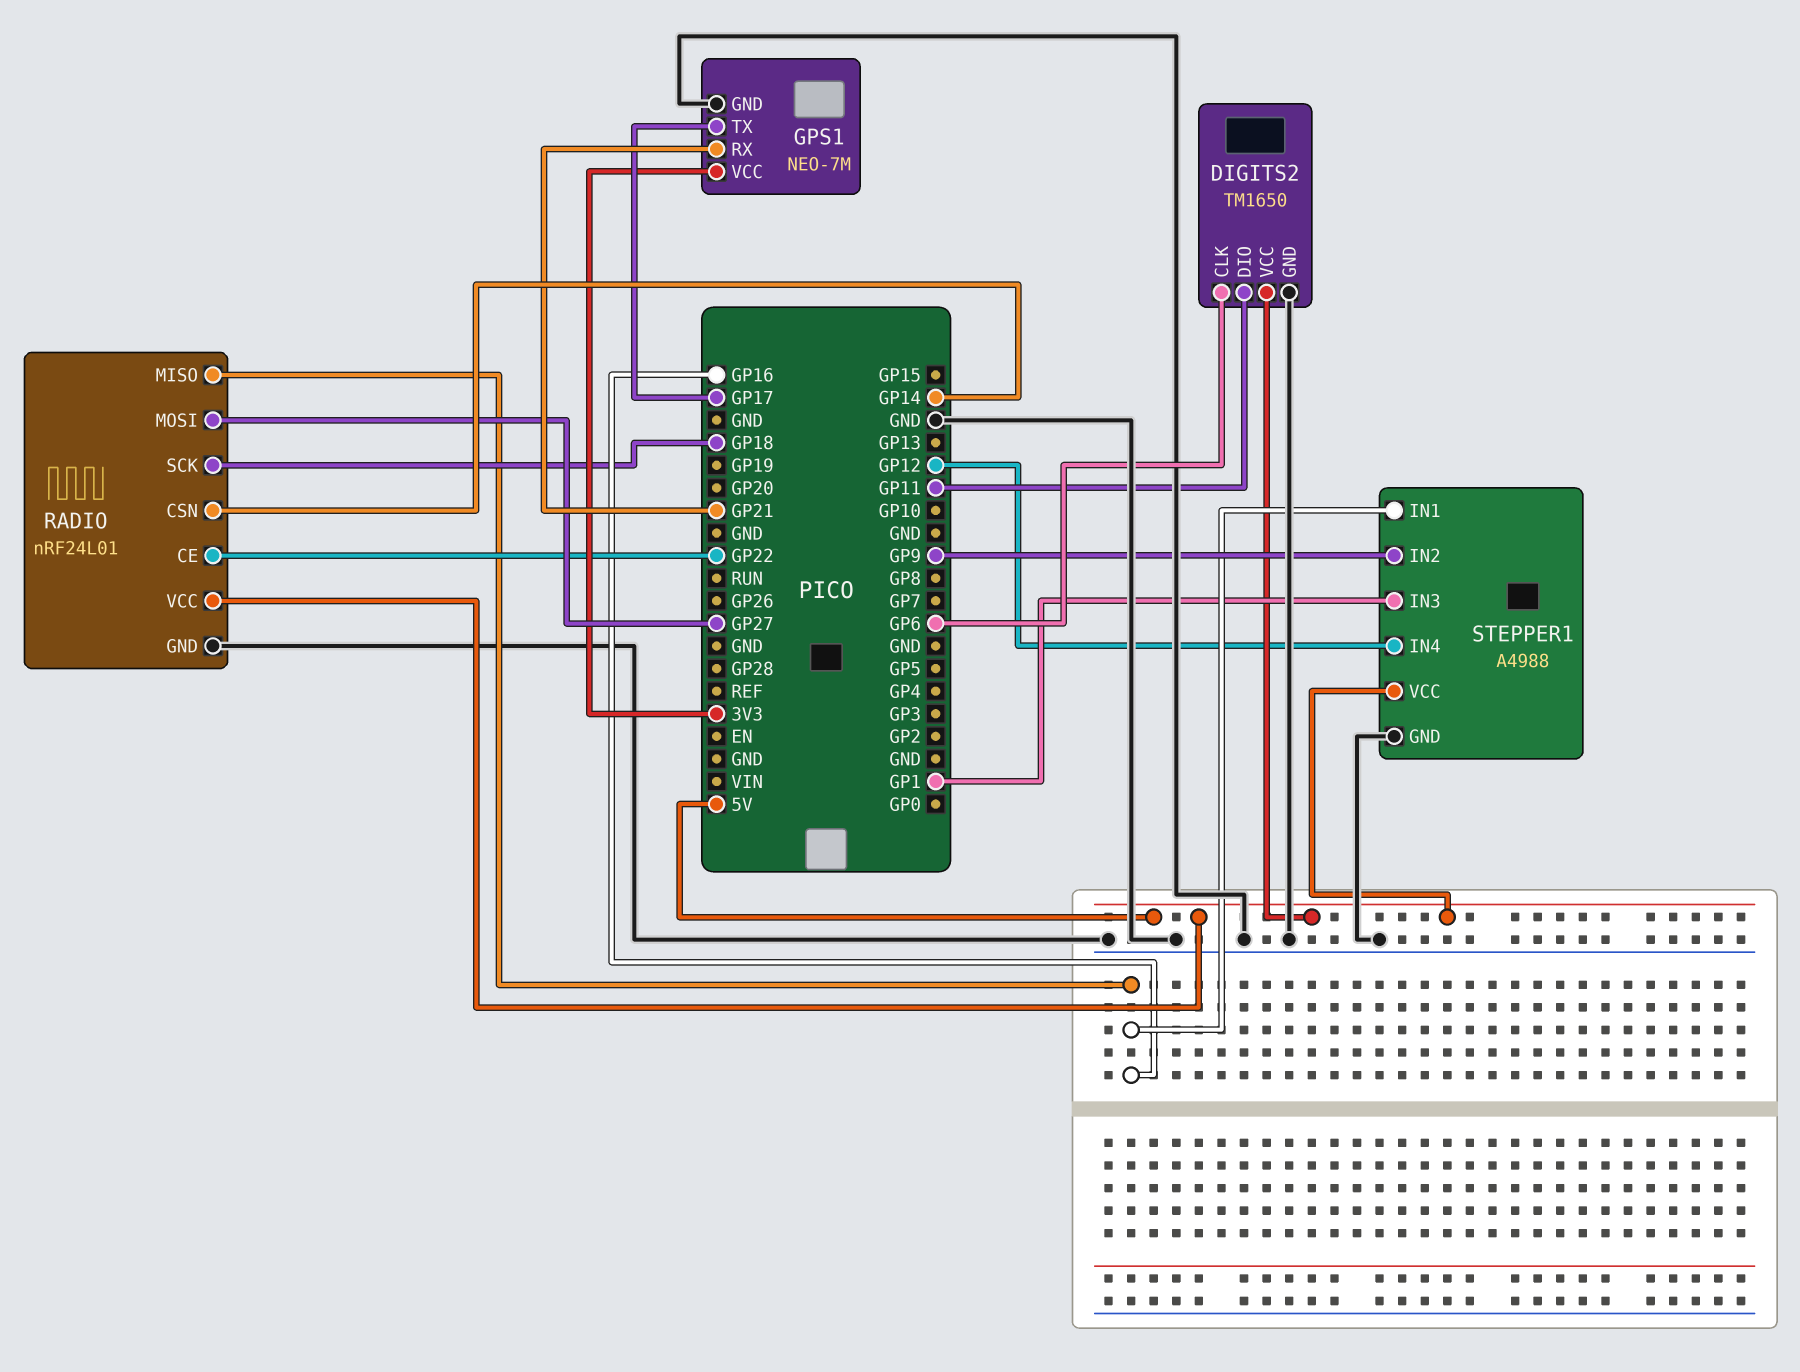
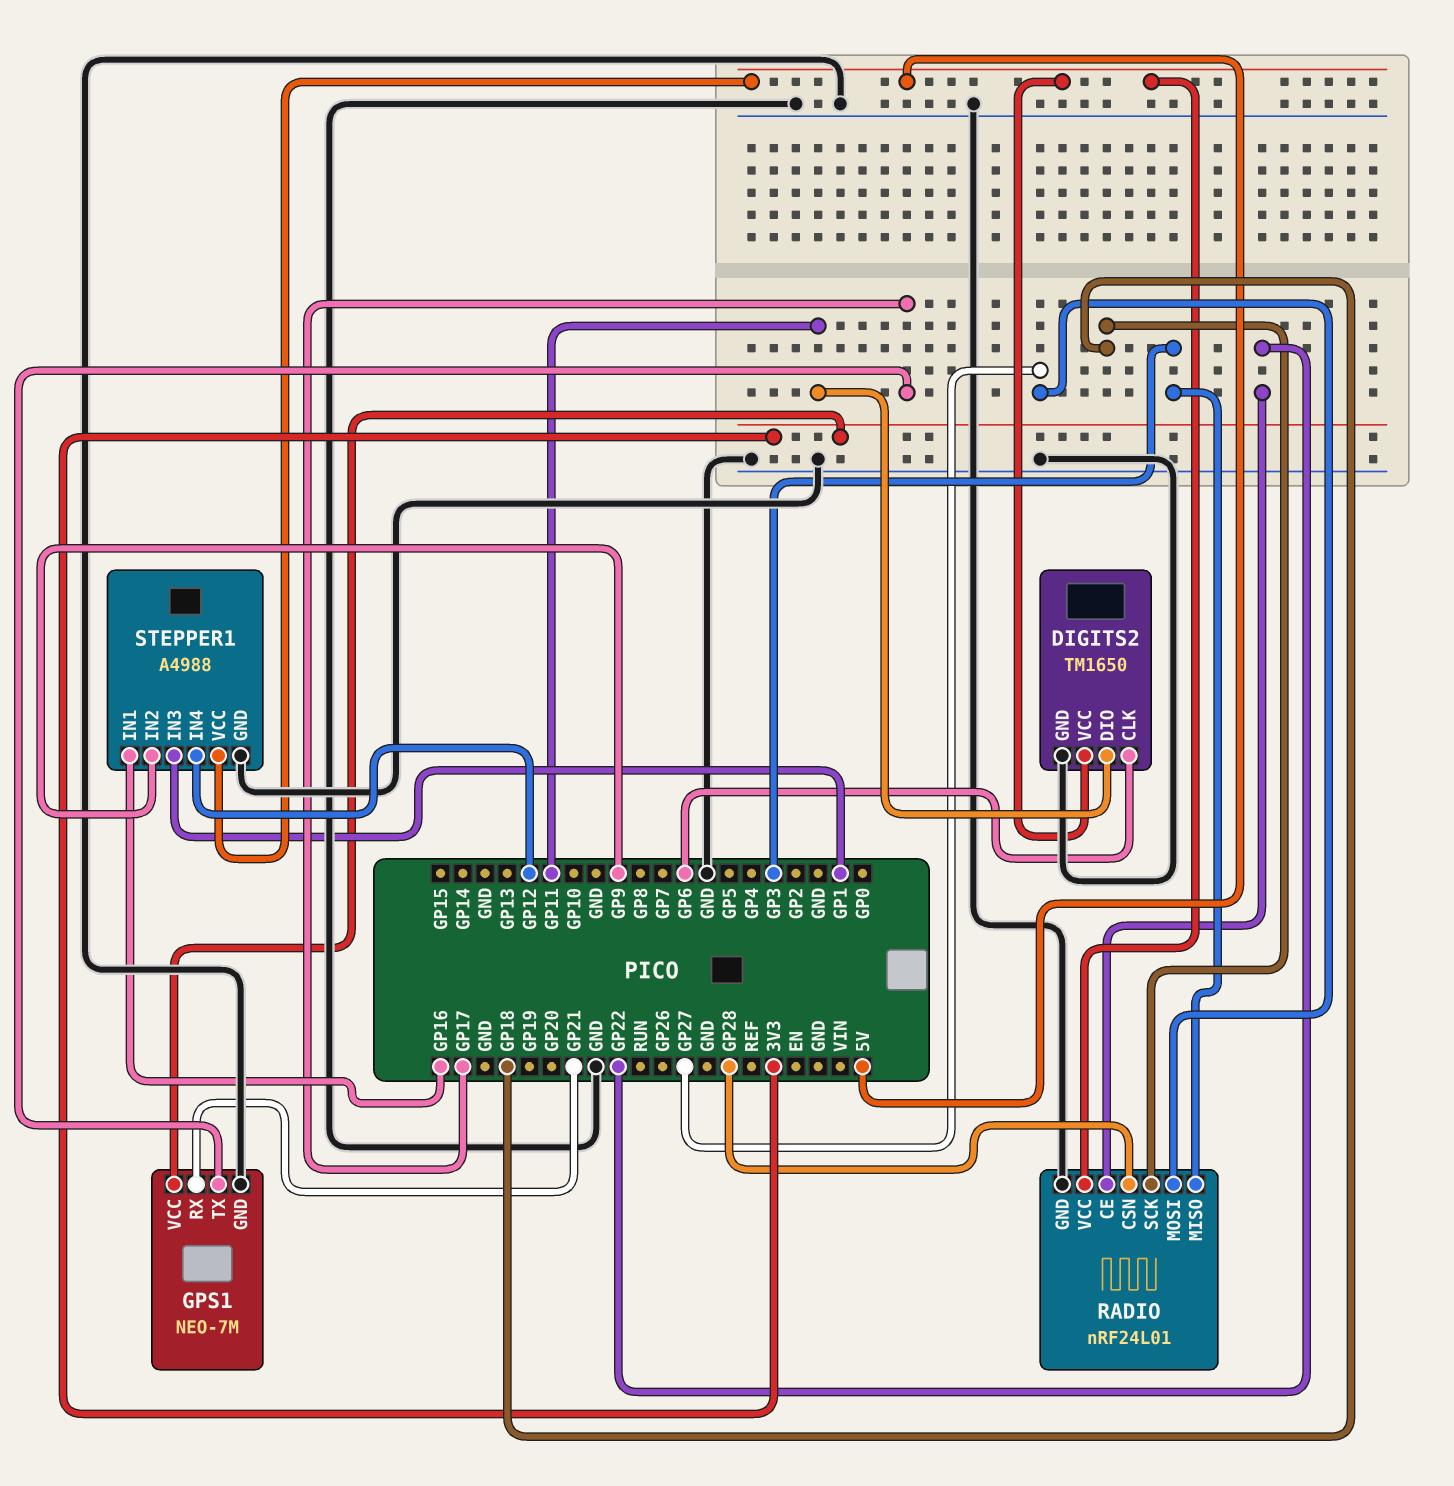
RADIO pin CSN: GP14 -> GP28
RADIO pin MISO: GP16 -> GP3

